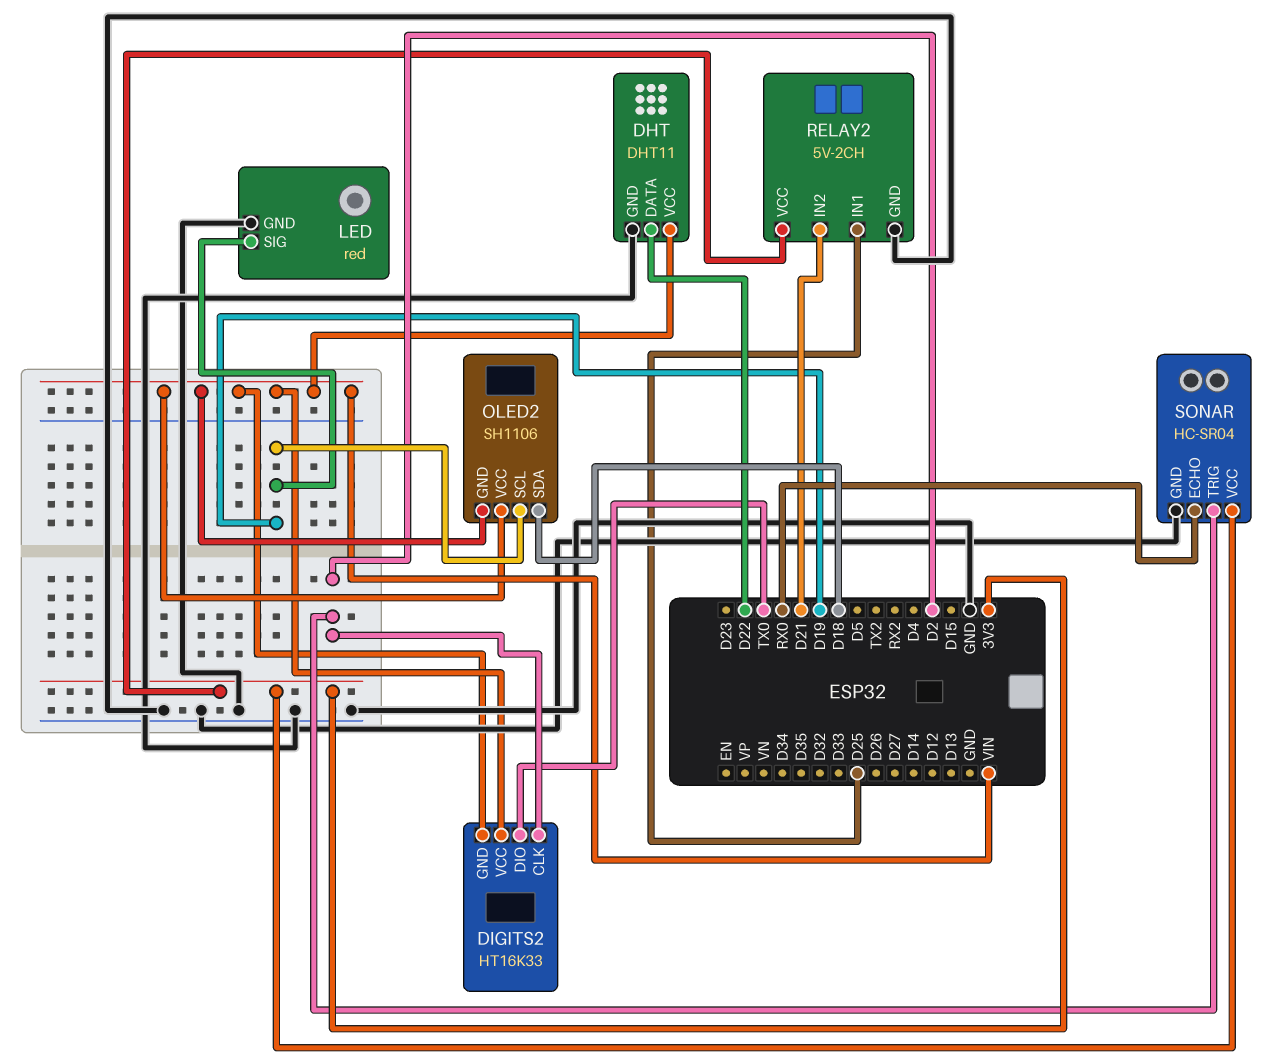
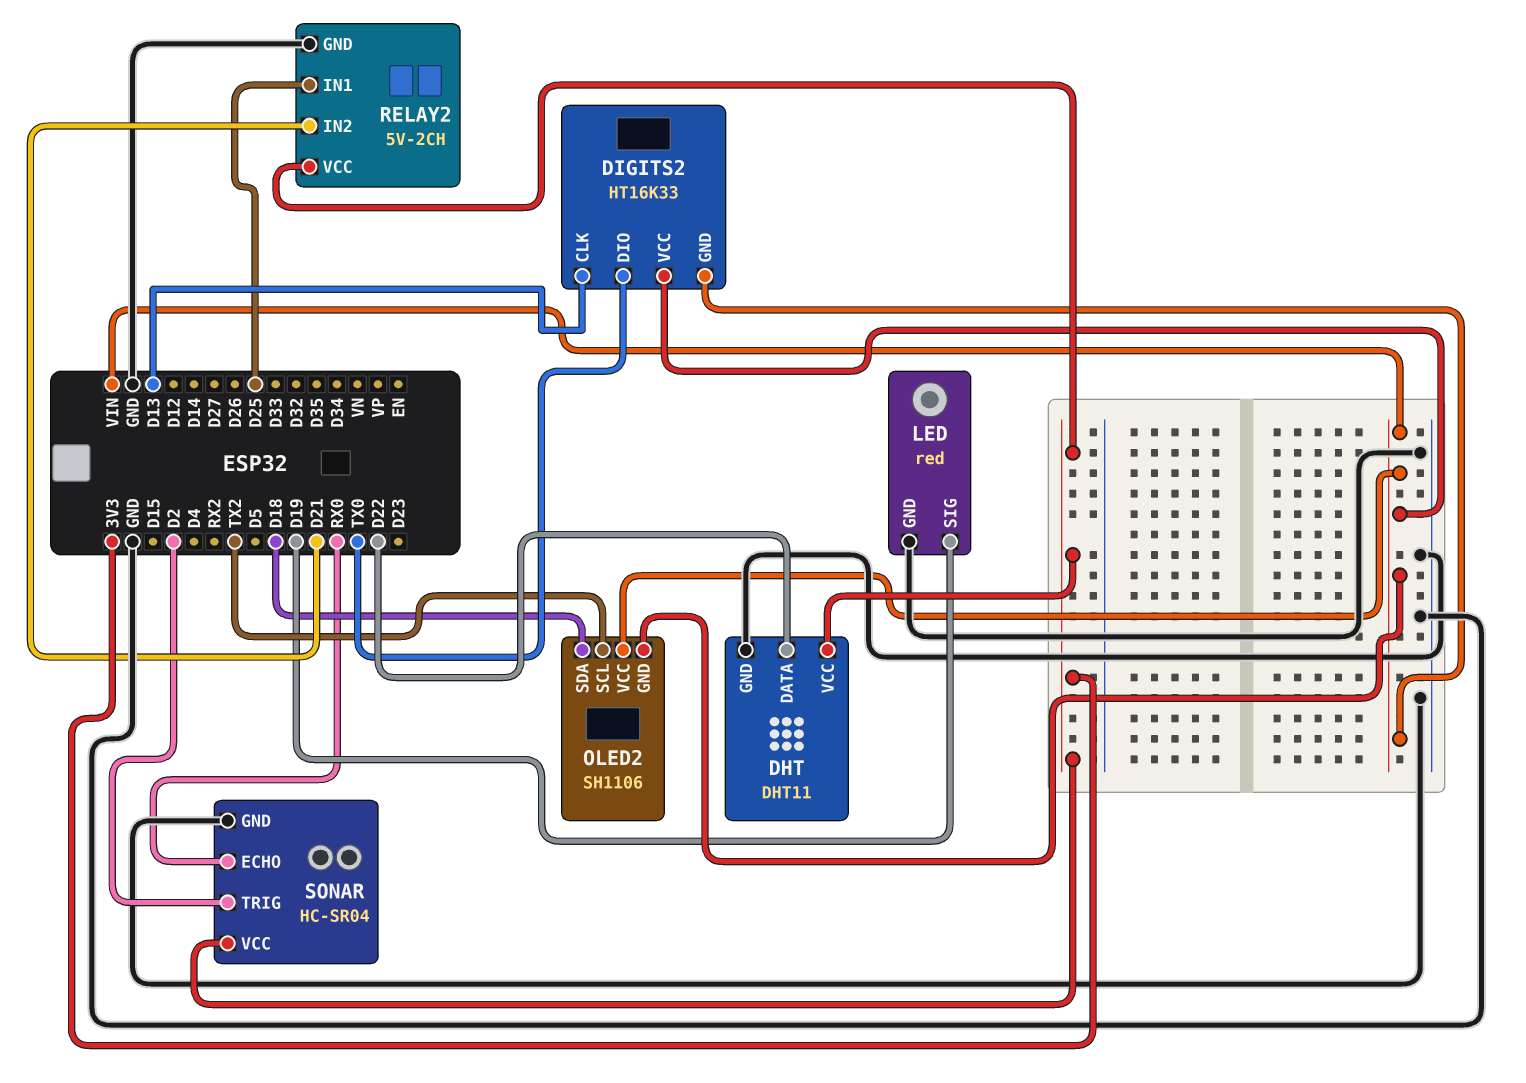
DHT pin VCC: VIN -> 3V3
DIGITS2 pin CLK: D2 -> D13
OLED2 pin SCL: D19 -> TX2

